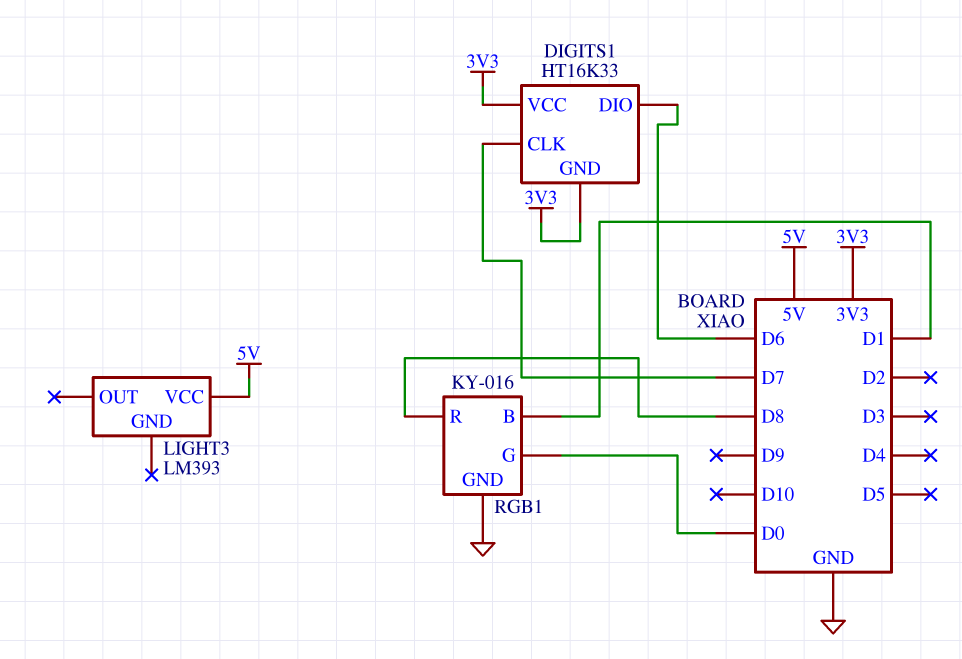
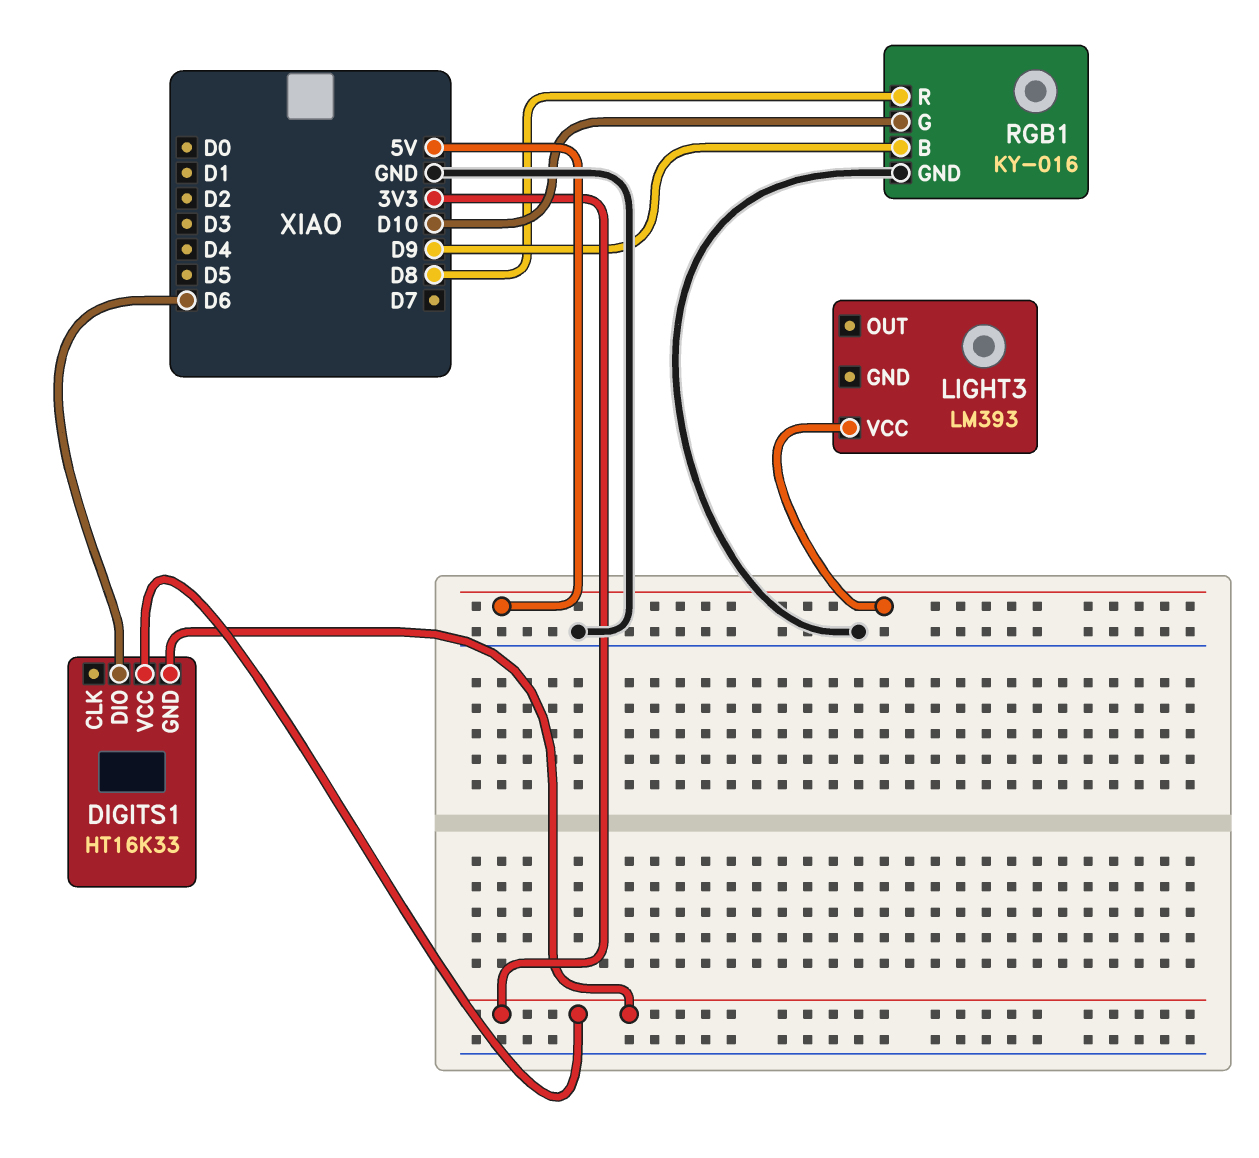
DIGITS1 pin CLK: D7 -> none
RGB1 pin B: D1 -> D9
RGB1 pin G: D0 -> D10

